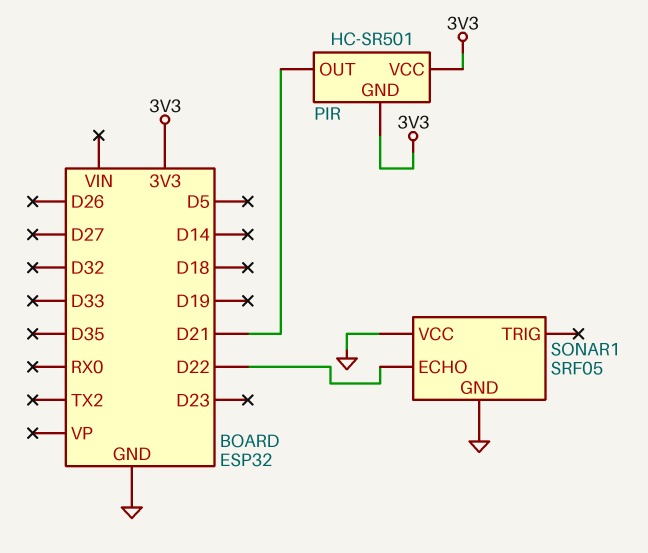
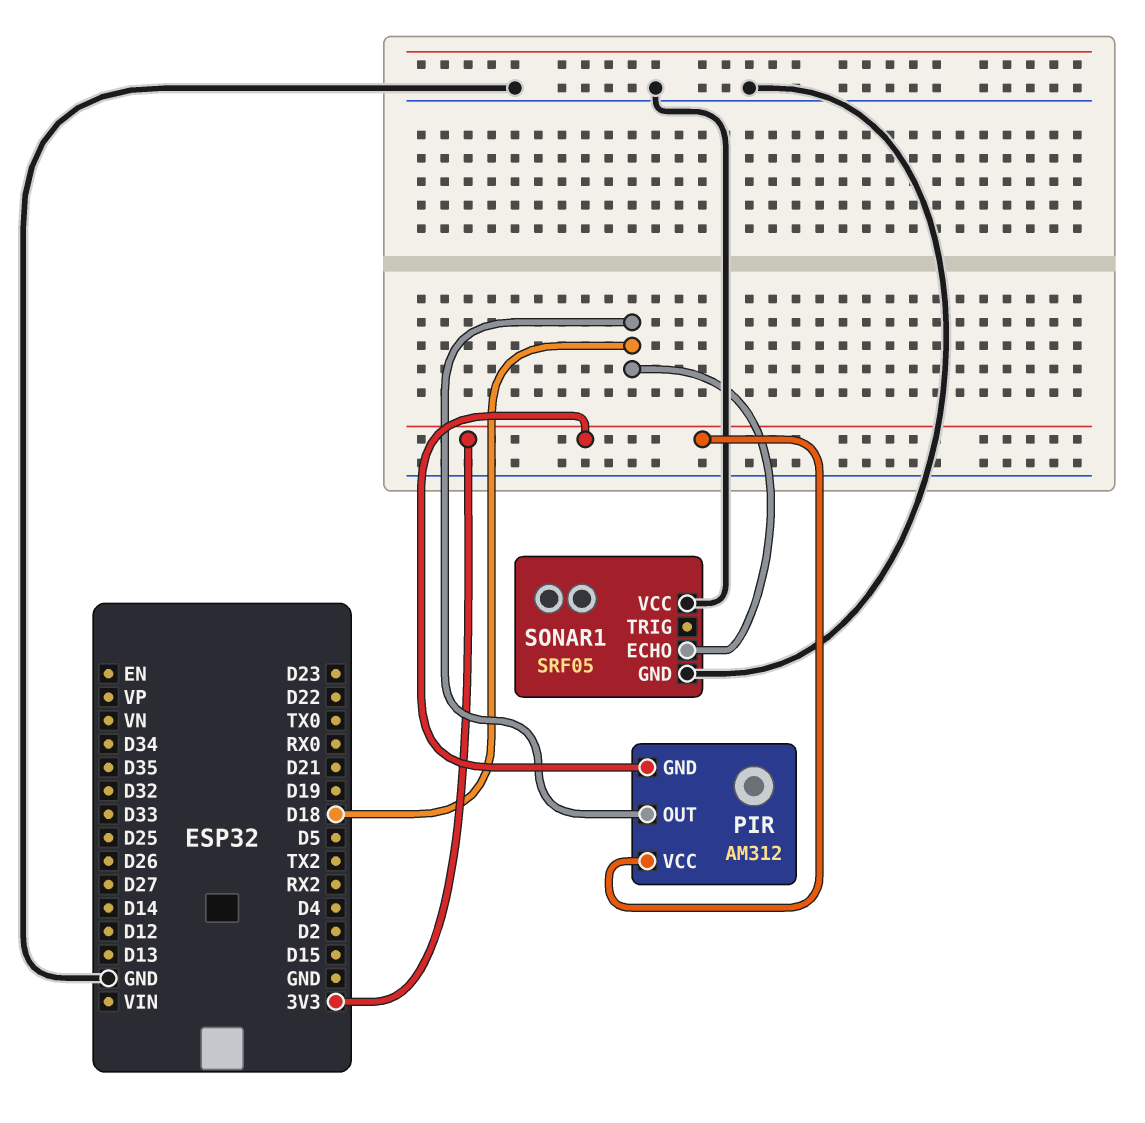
PIR: HC-SR501 -> AM312
PIR pin OUT: D21 -> D18
SONAR1 pin ECHO: D22 -> D18

